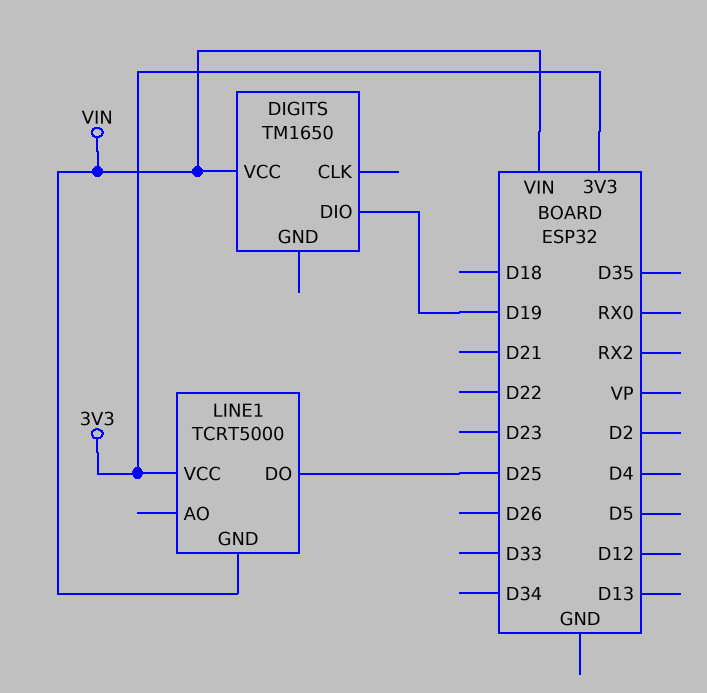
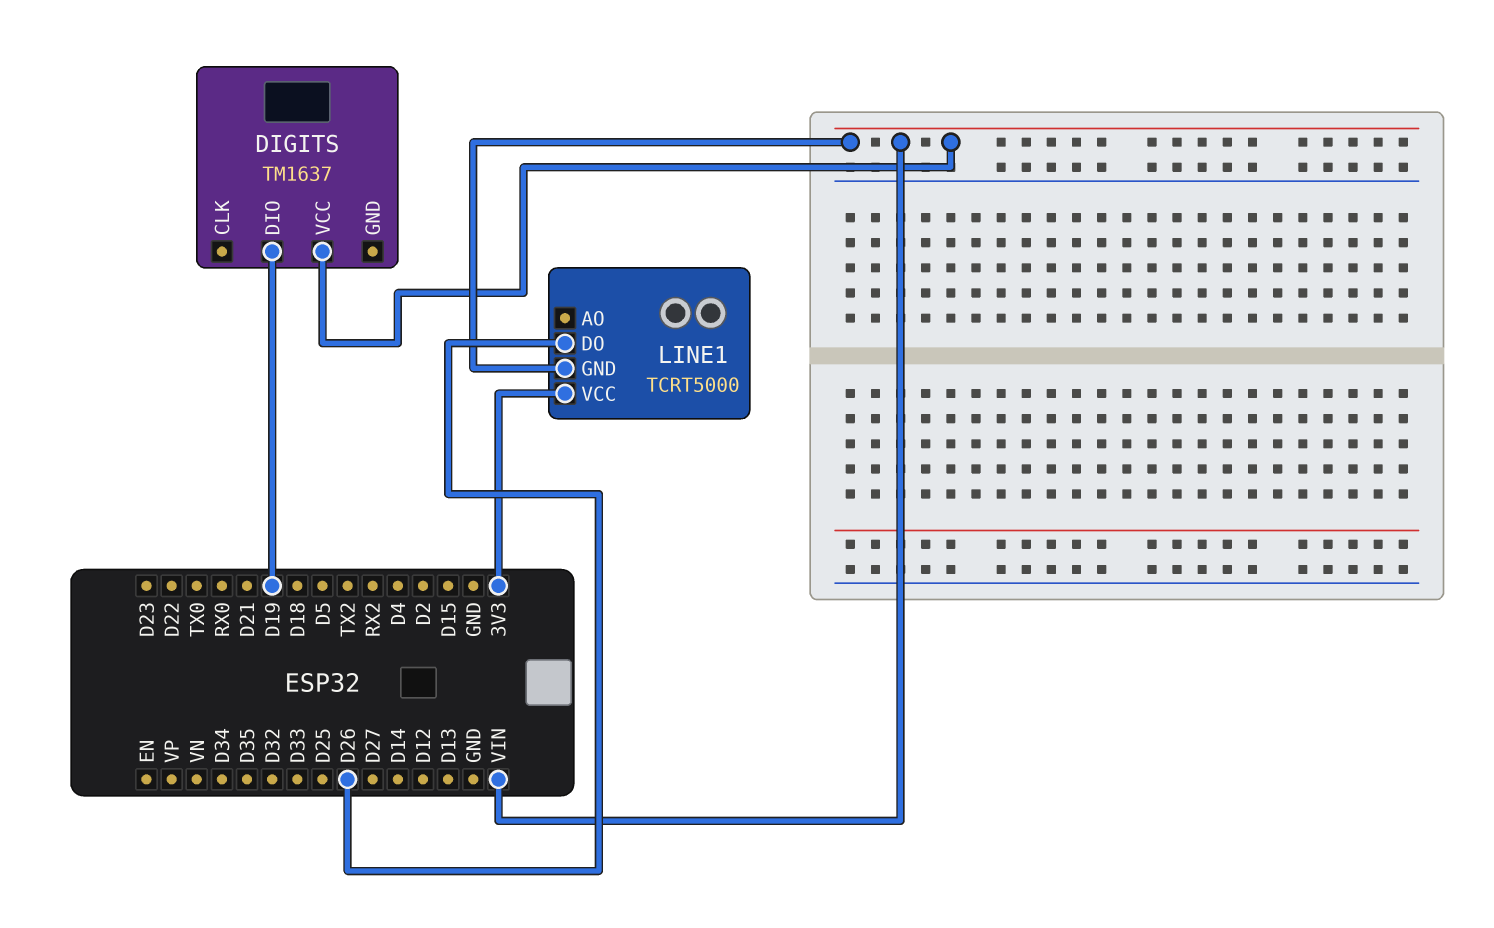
DIGITS: TM1650 -> TM1637
LINE1 pin DO: D25 -> D26

